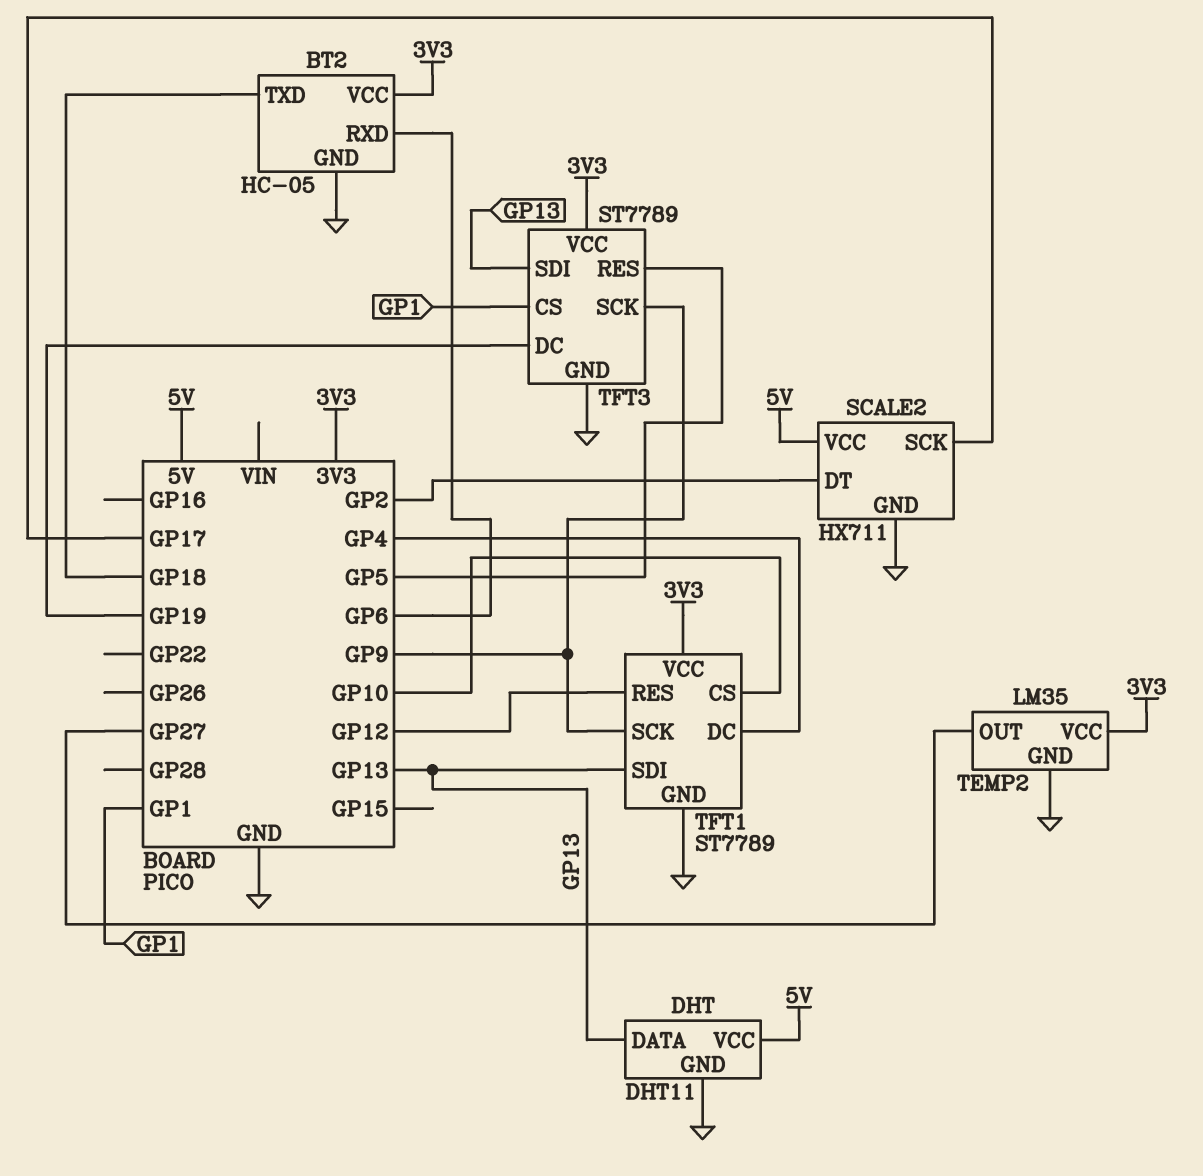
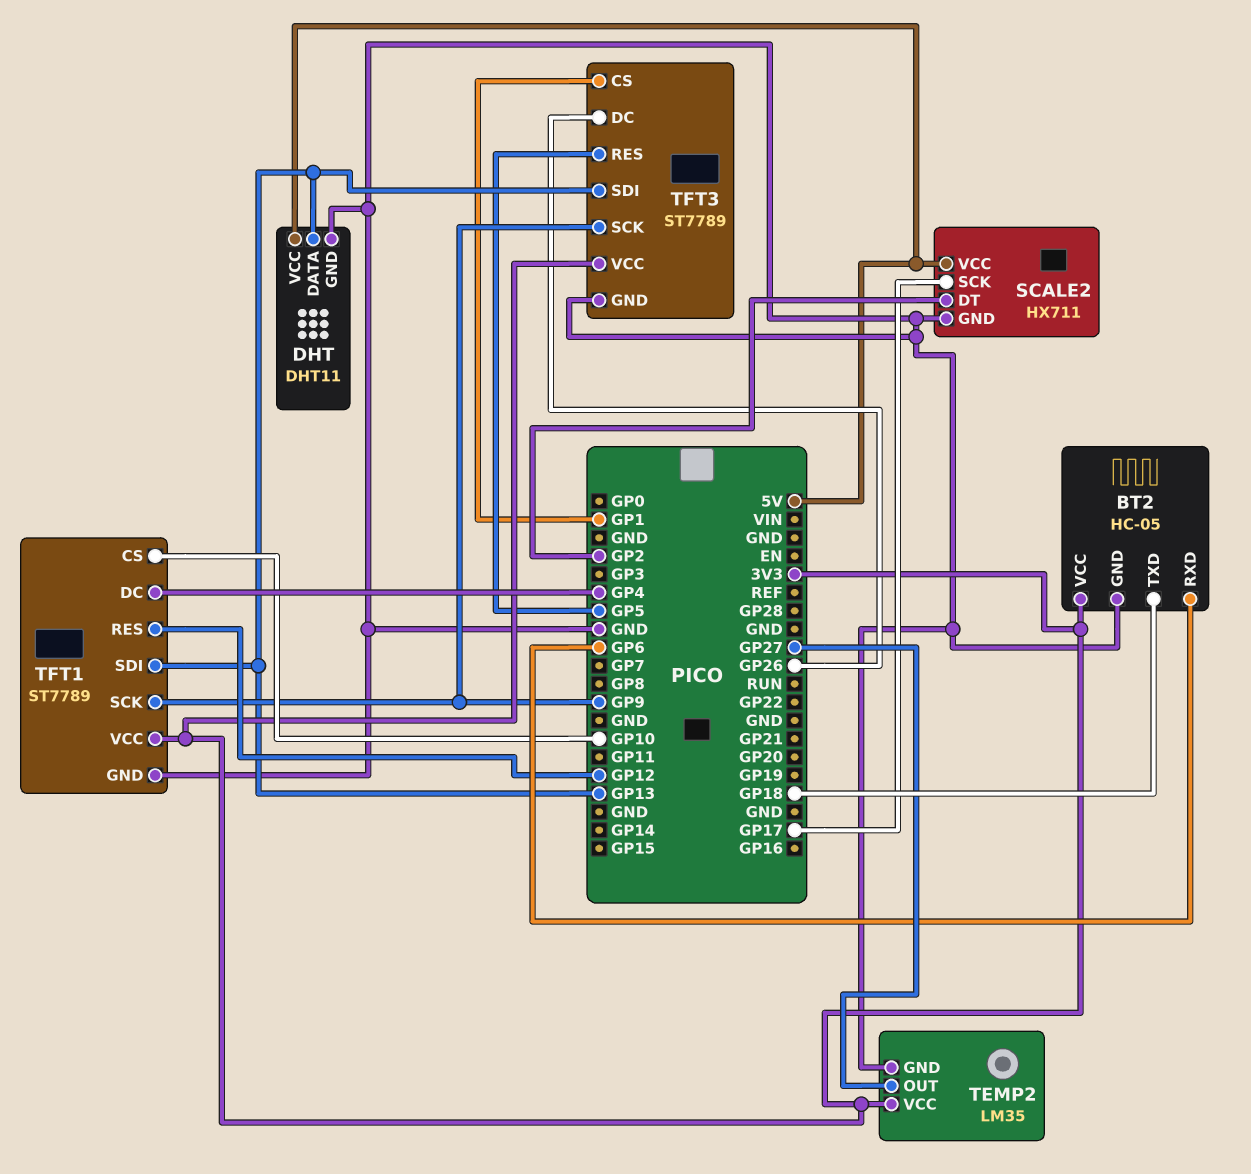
TFT3 pin DC: GP19 -> GP26

